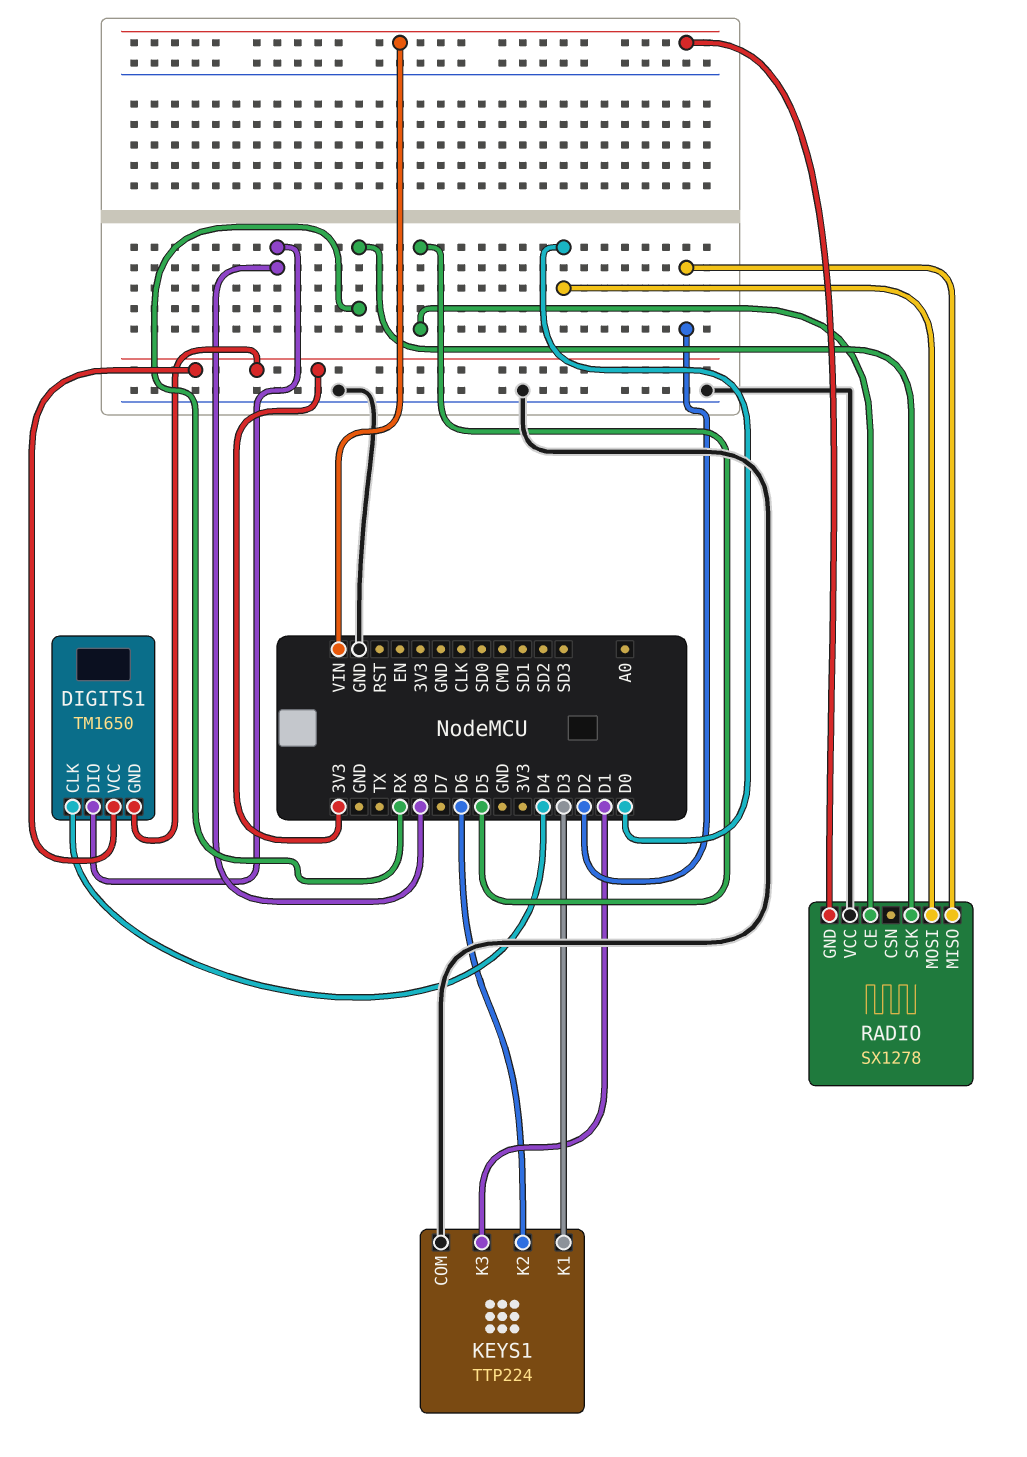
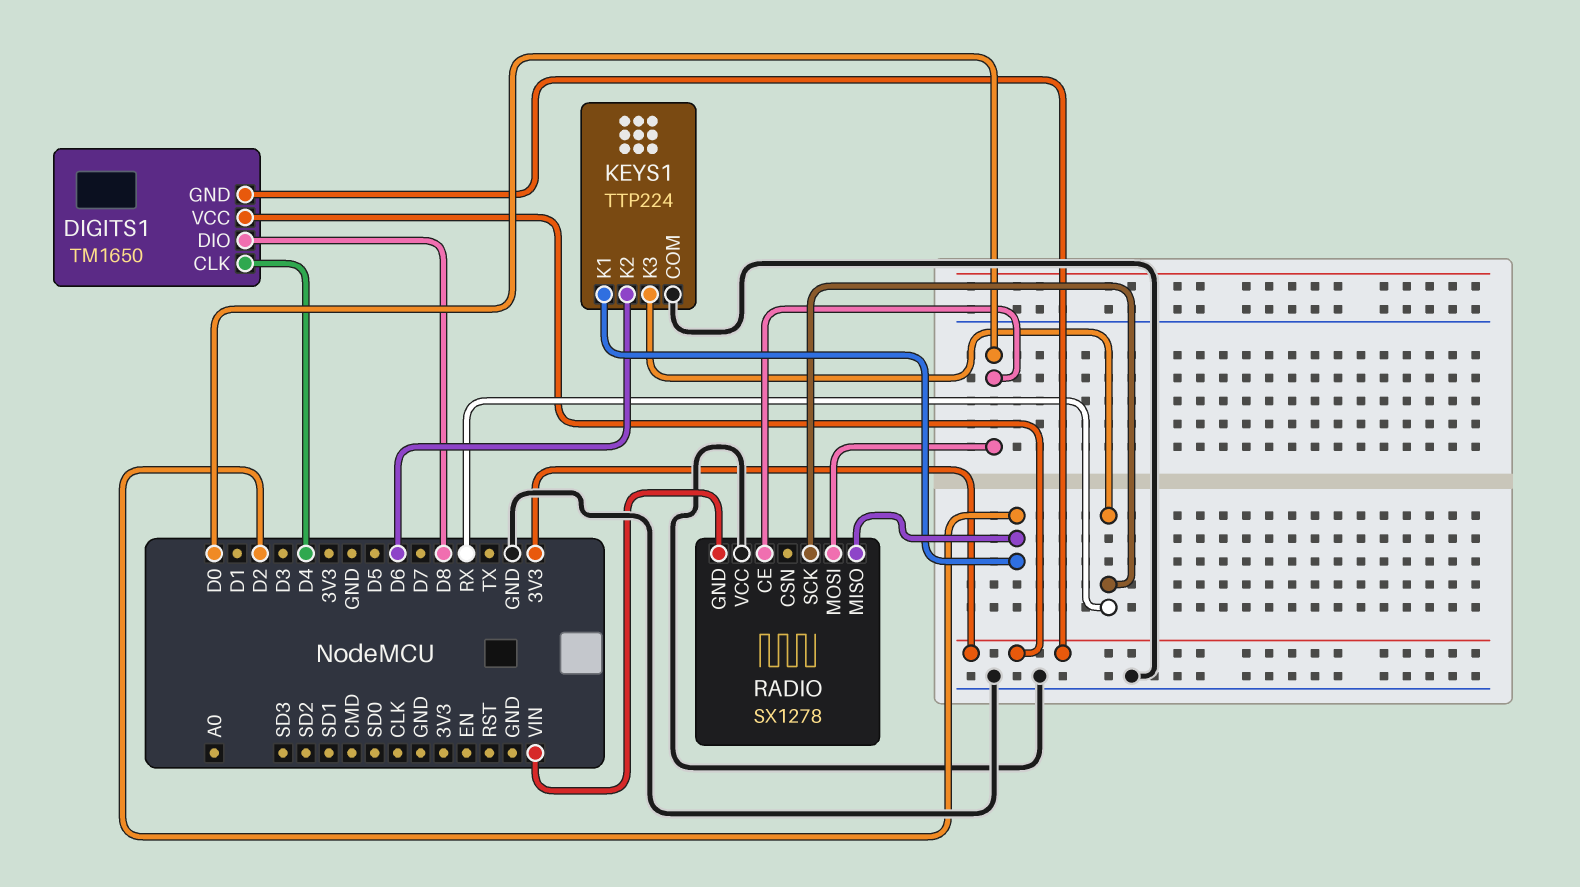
KEYS1 pin K1: D3 -> D2
KEYS1 pin K3: D1 -> RX
RADIO pin CE: D5 -> D0

